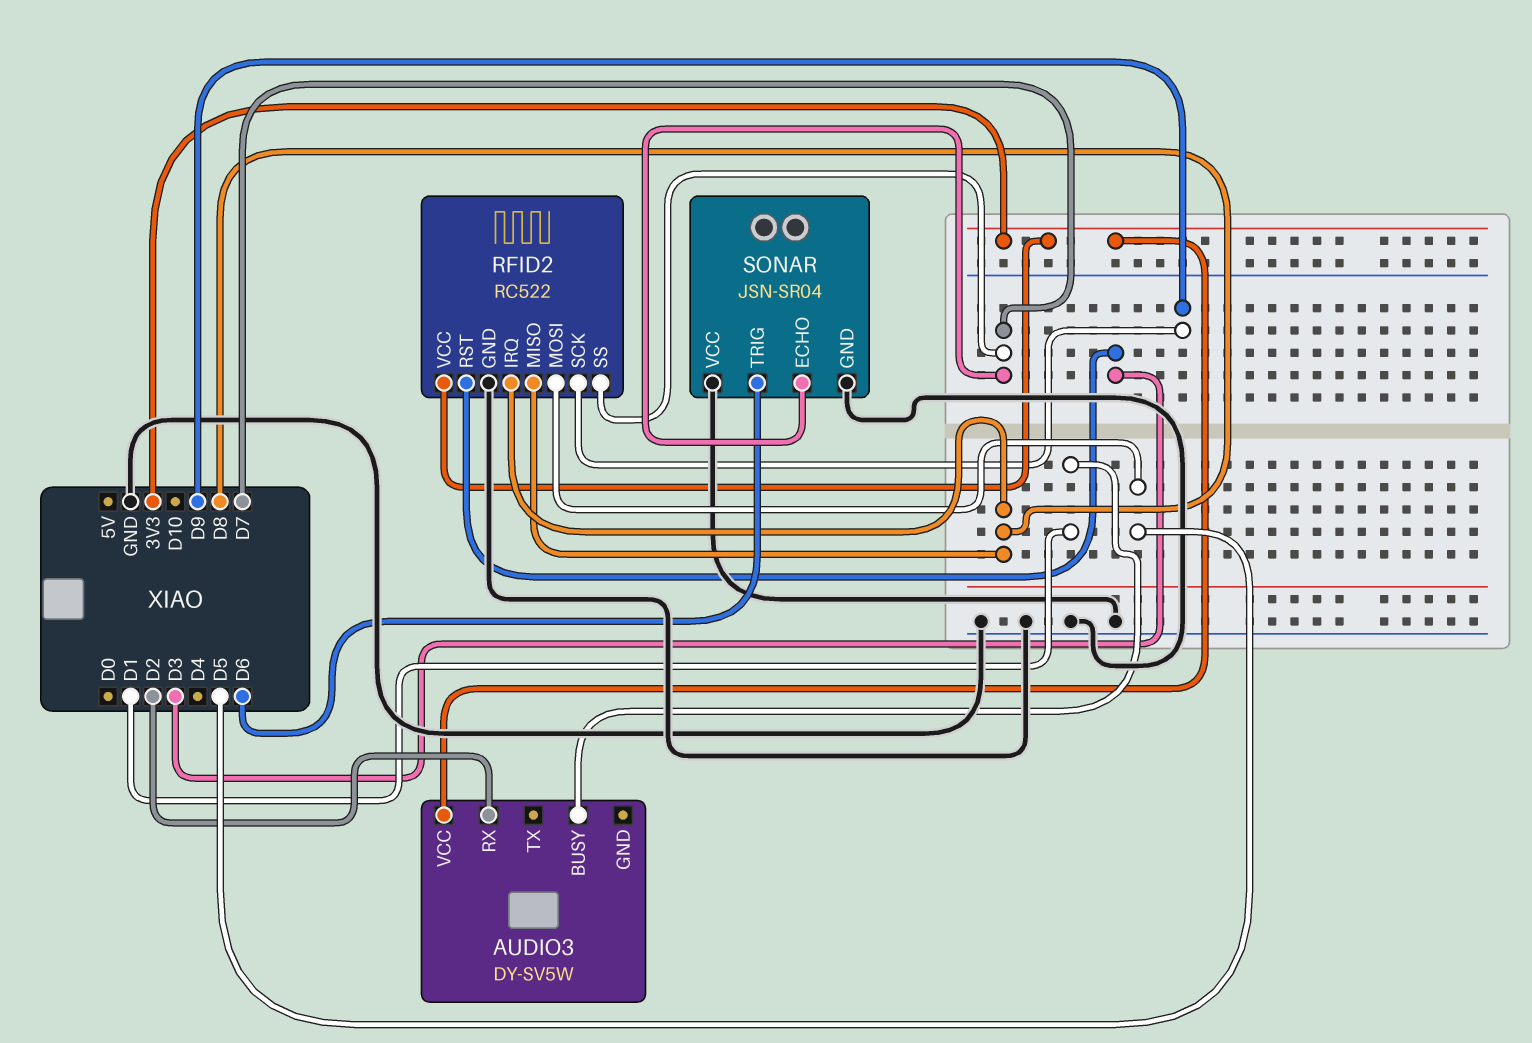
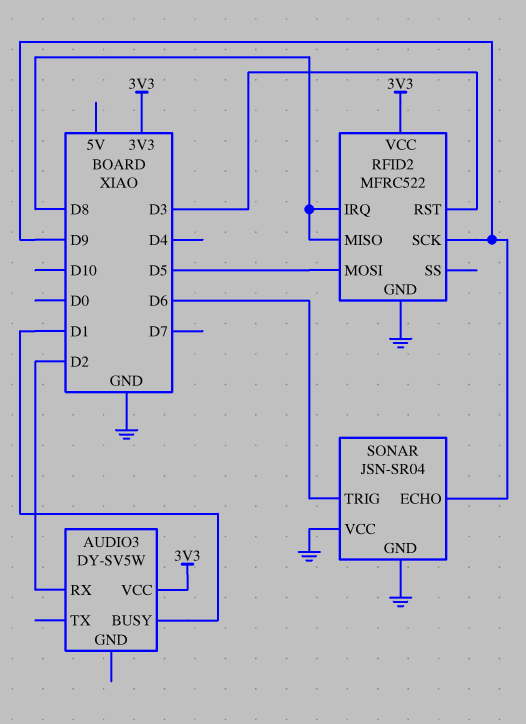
RFID2: RC522 -> MFRC522
RFID2 pin SS: D7 -> none
SONAR pin ECHO: D7 -> D9

